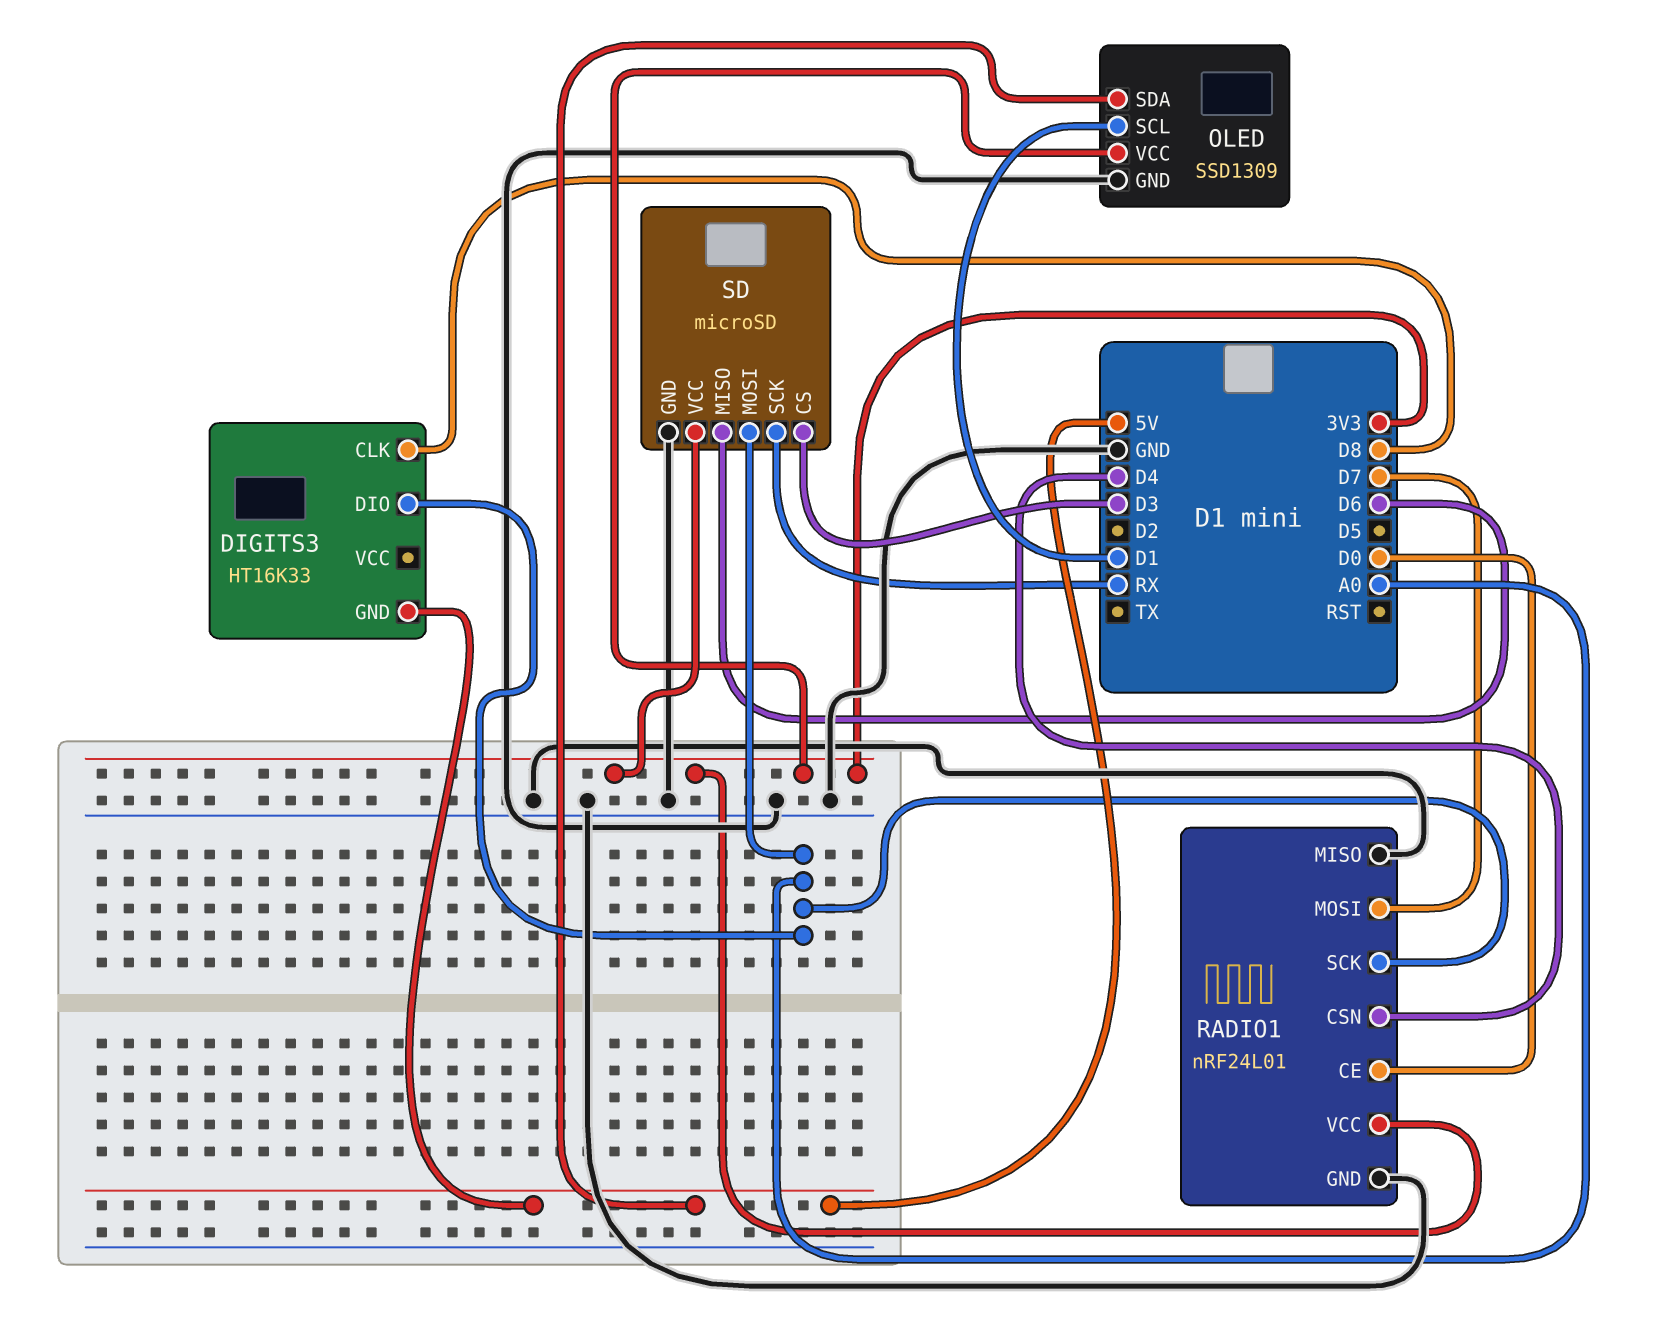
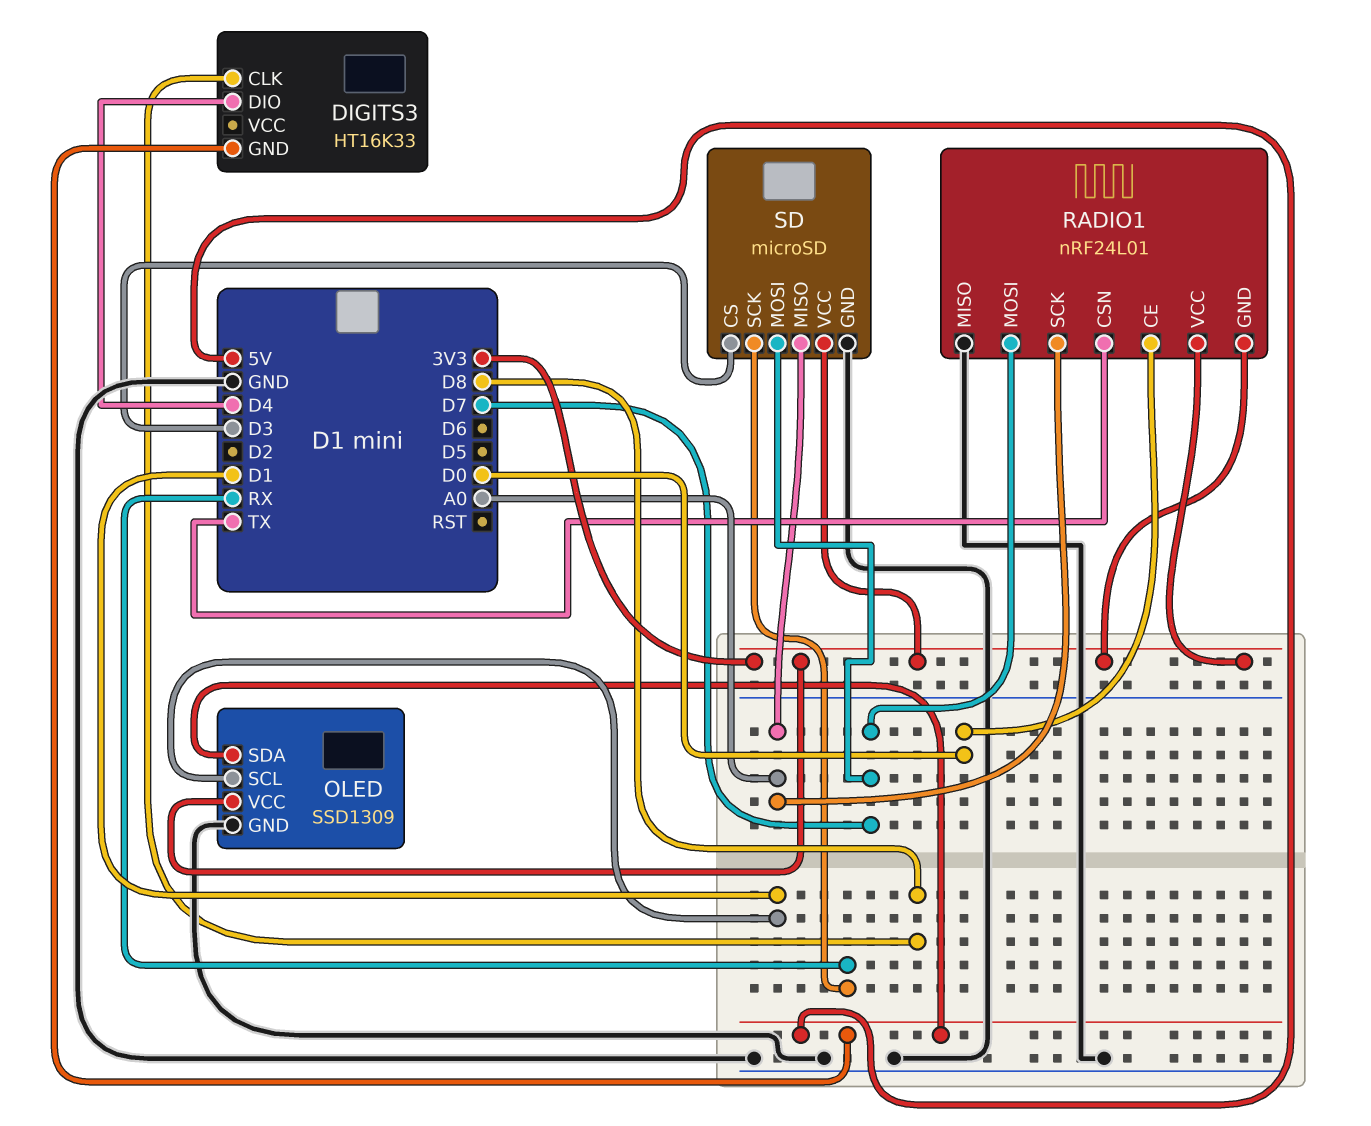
DIGITS3 pin DIO: A0 -> D4
RADIO1 pin CSN: D4 -> TX
RADIO1 pin GND: GND -> 3V3
SD pin MISO: D6 -> A0
SD pin MOSI: A0 -> D7

